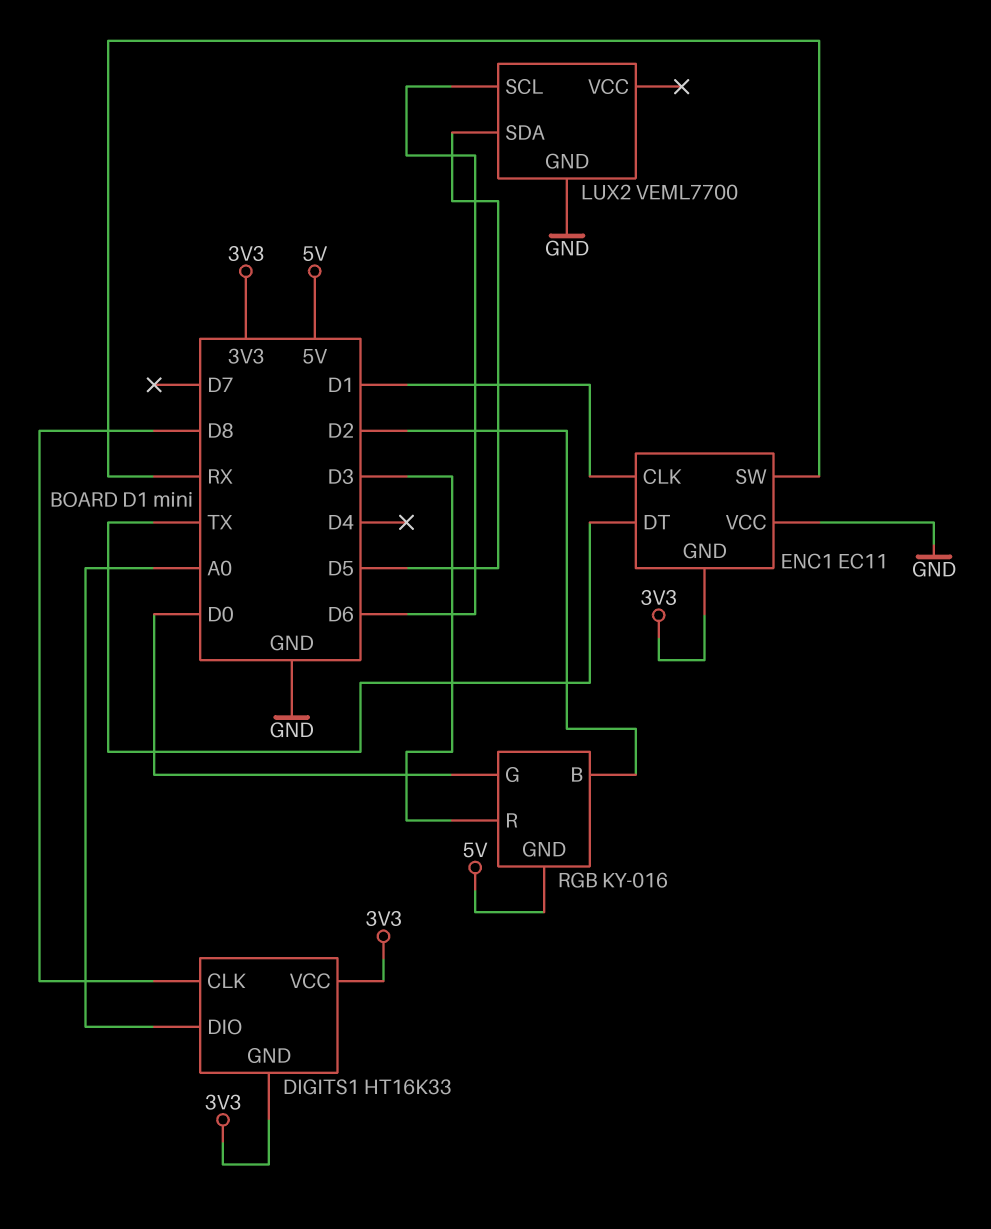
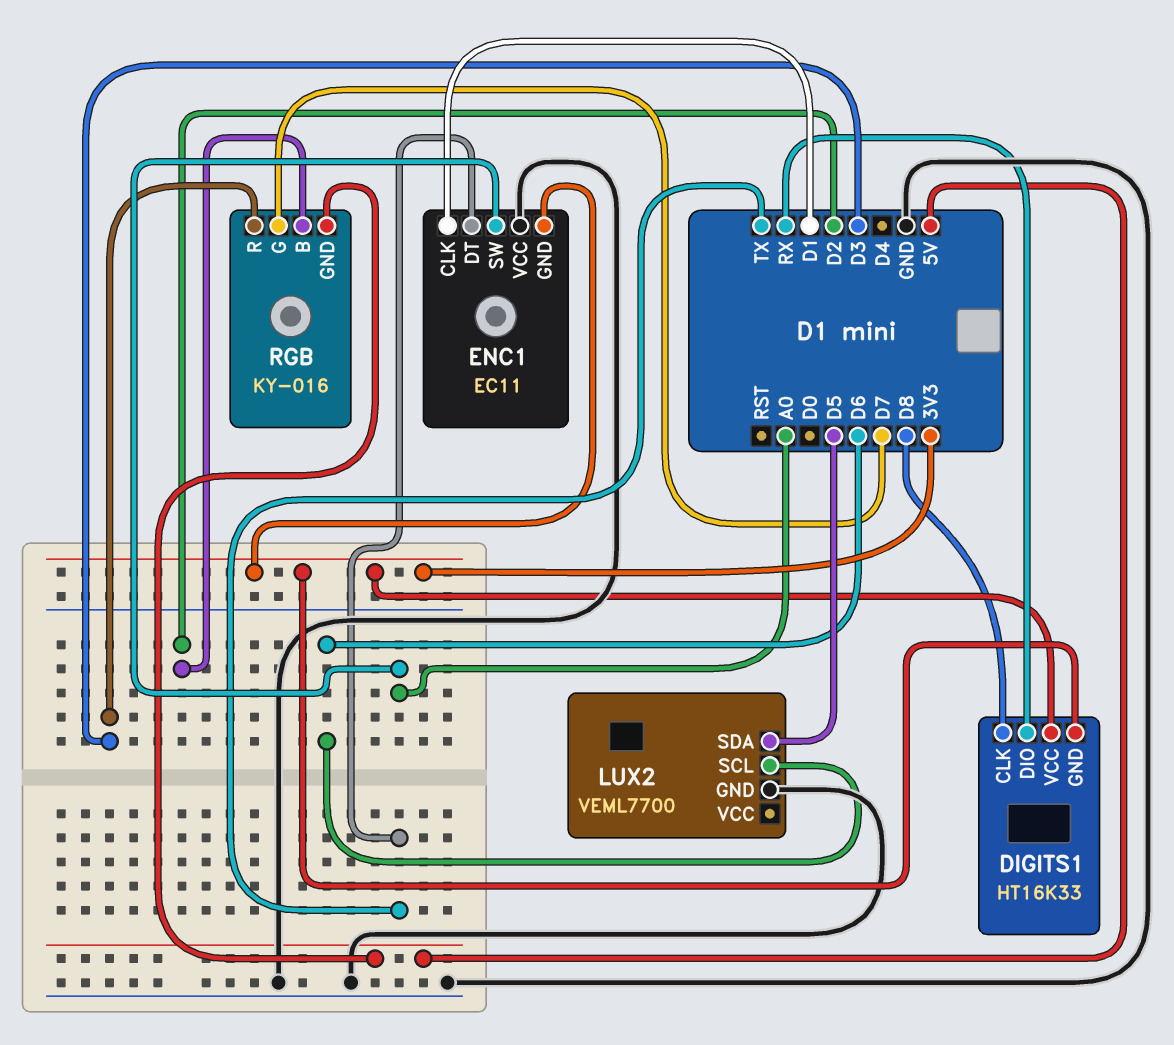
DIGITS1 pin DIO: A0 -> RX
ENC1 pin SW: RX -> A0
RGB pin G: D0 -> D7

